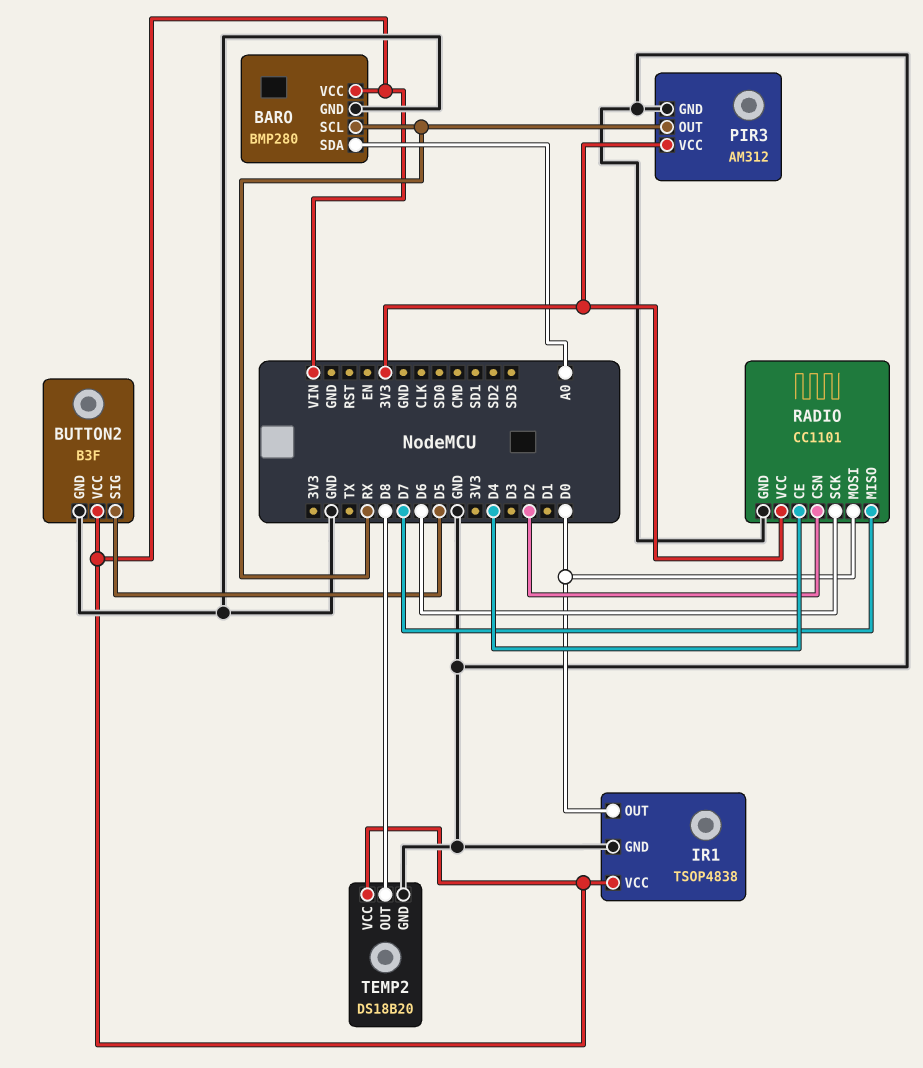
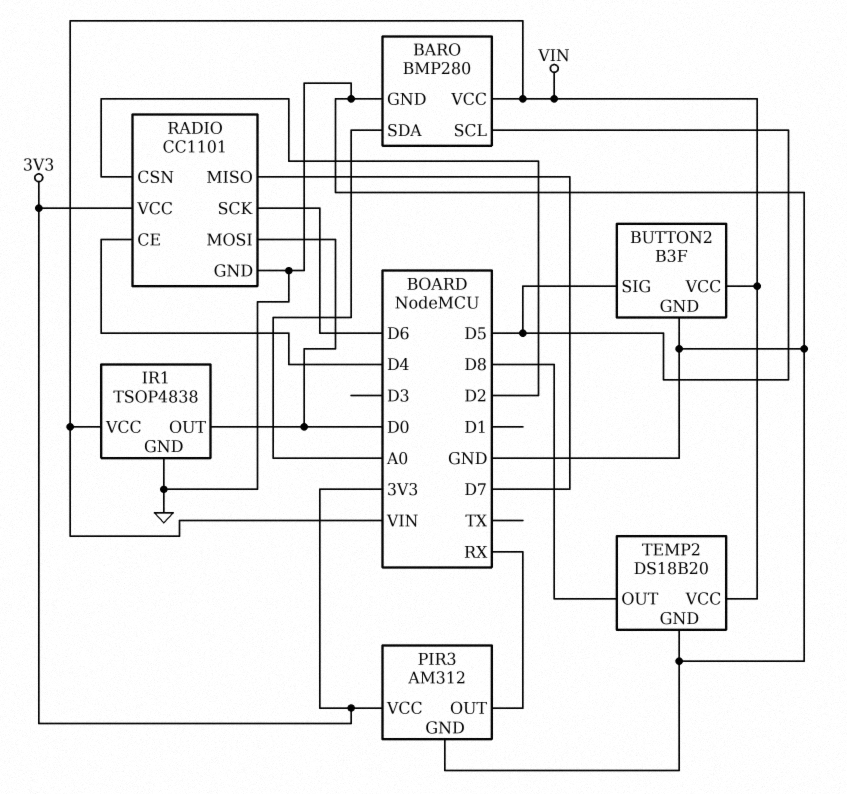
BARO pin SCL: RX -> D5

